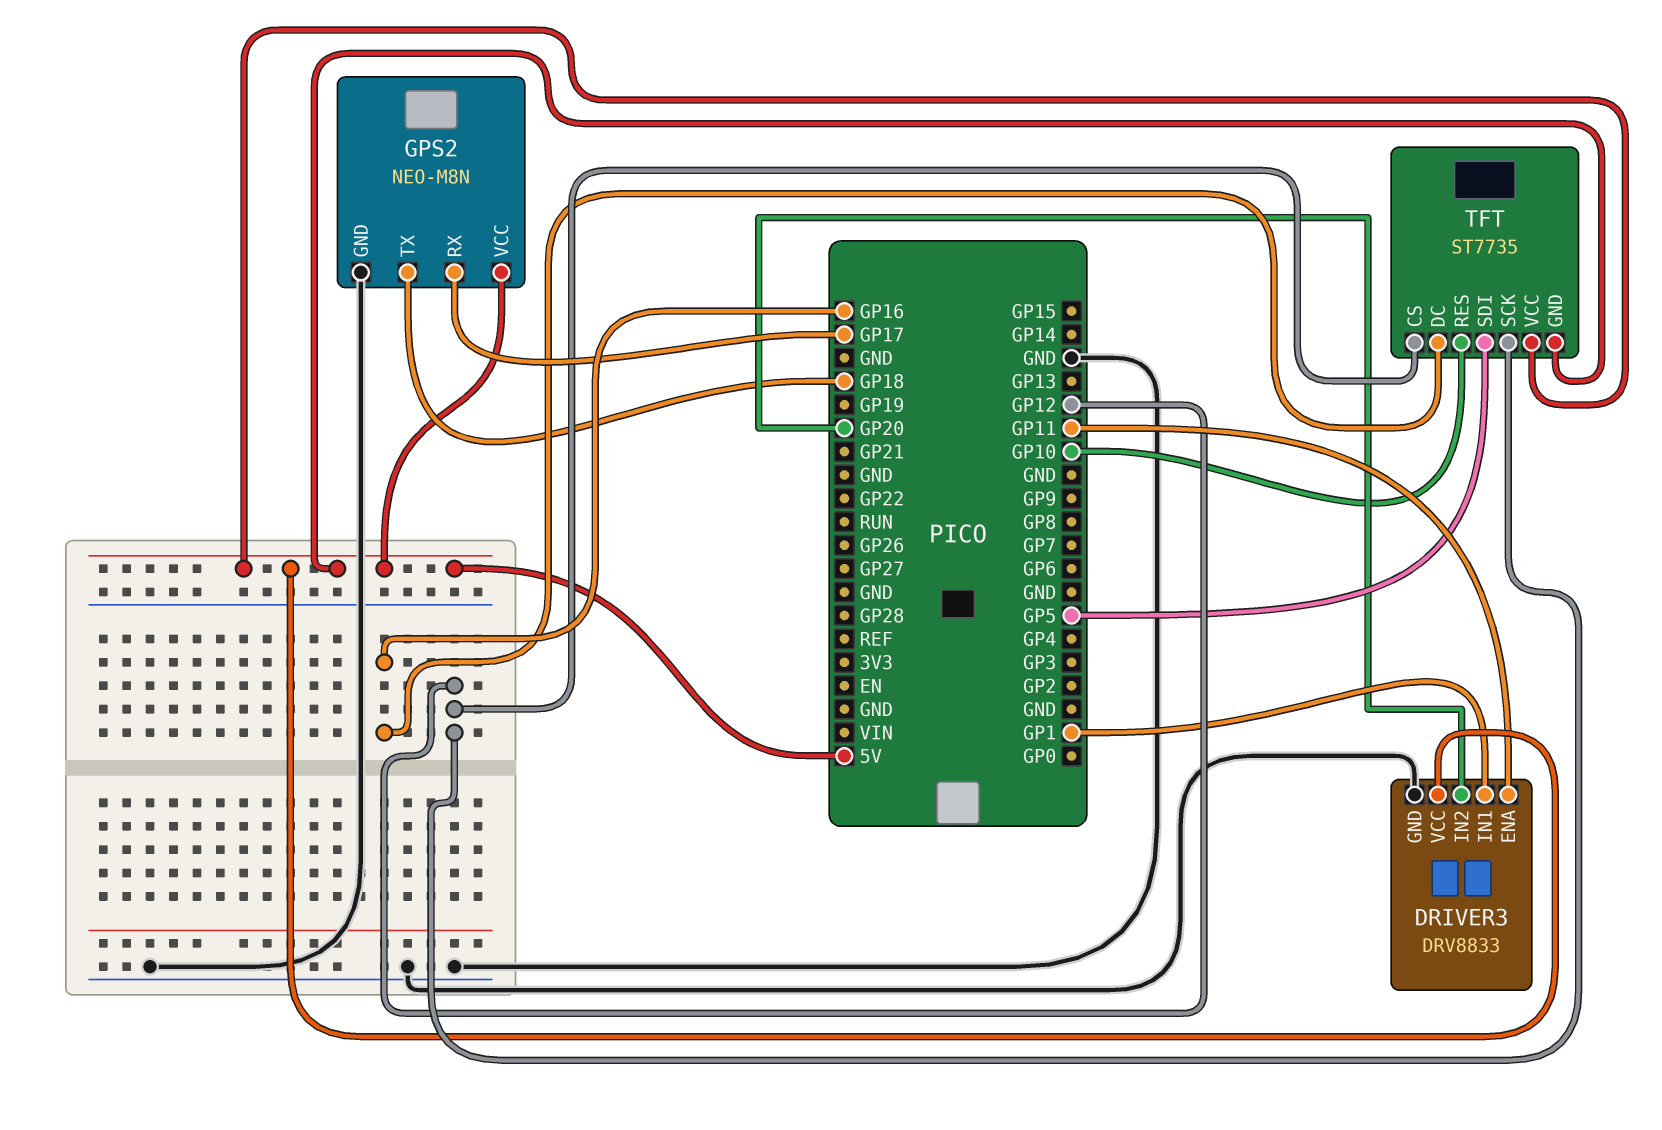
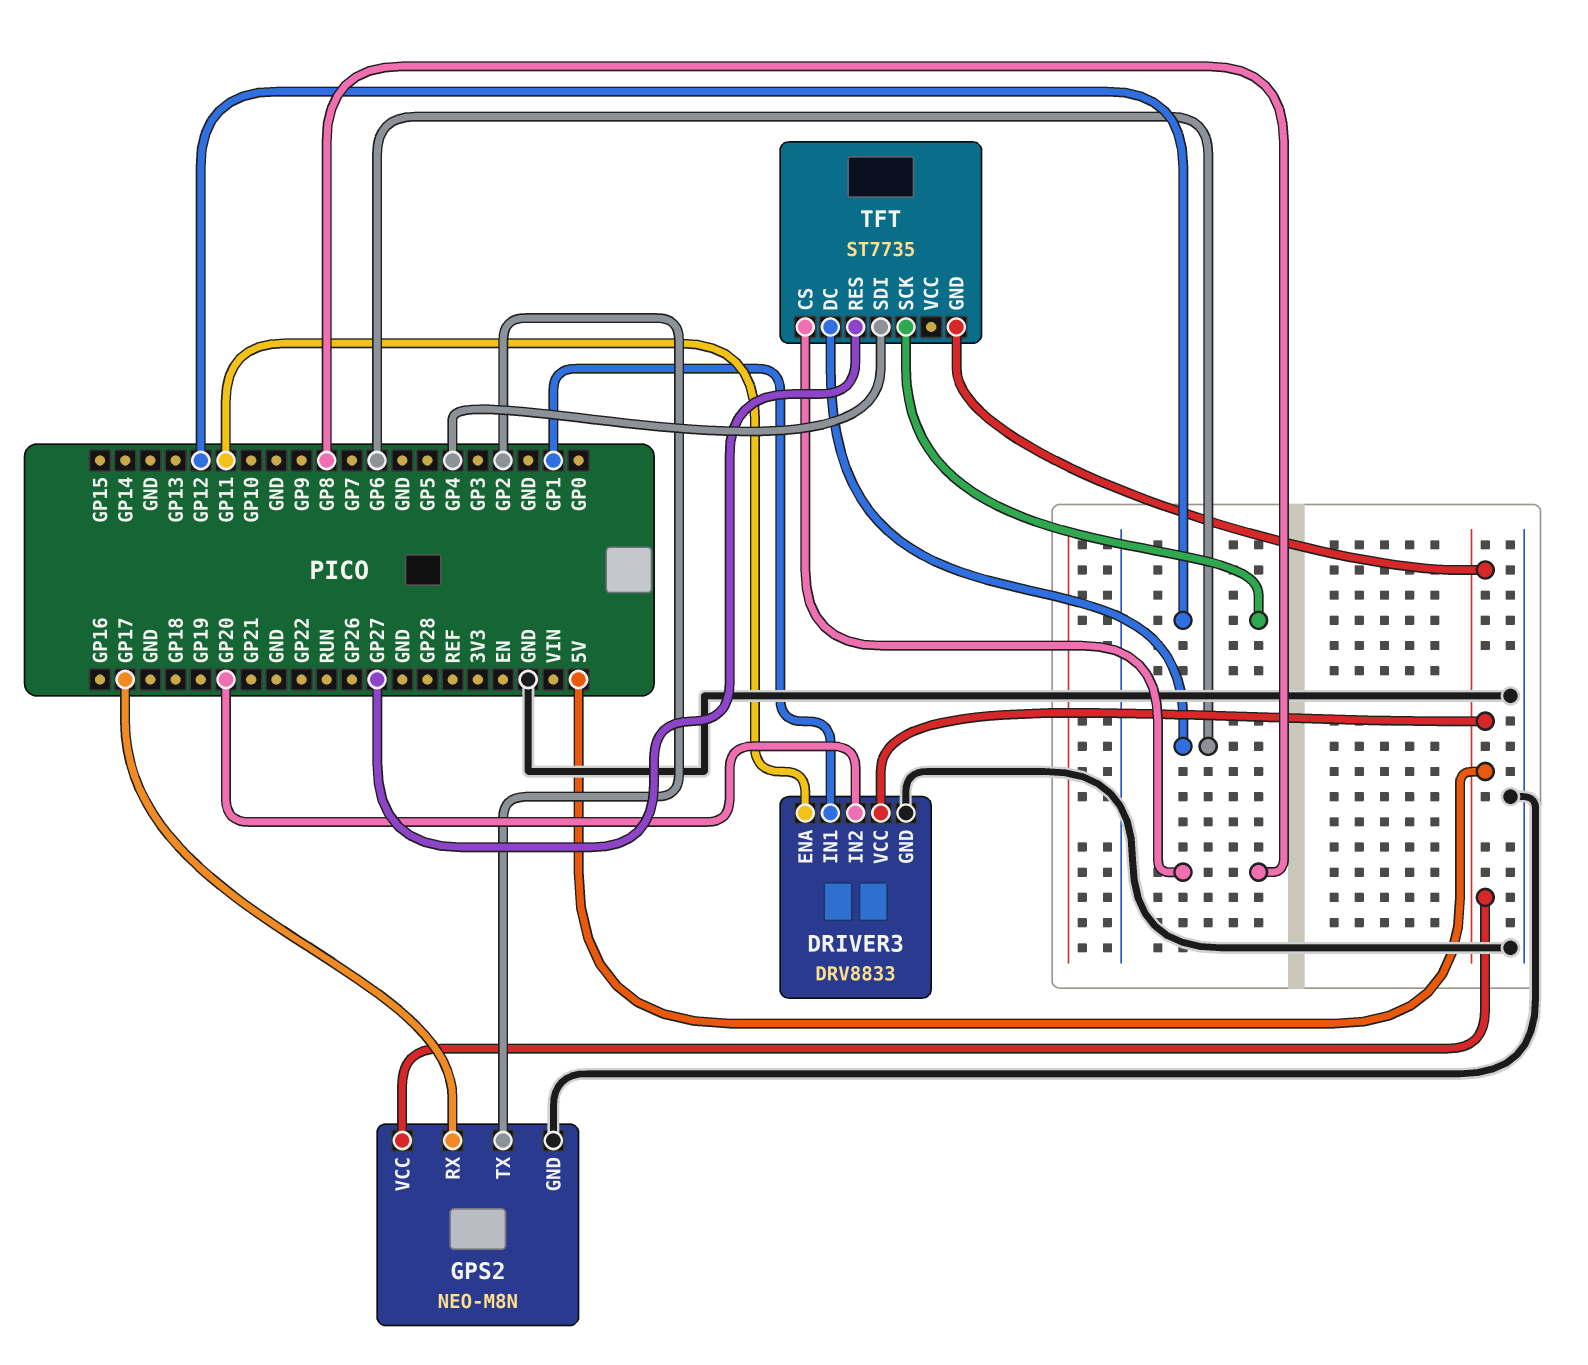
GPS2 pin TX: GP18 -> GP2
TFT pin CS: GP12 -> GP8
TFT pin DC: GP16 -> GP6
TFT pin RES: GP10 -> GP27
TFT pin SDI: GP5 -> GP4
TFT pin VCC: 5V -> none

